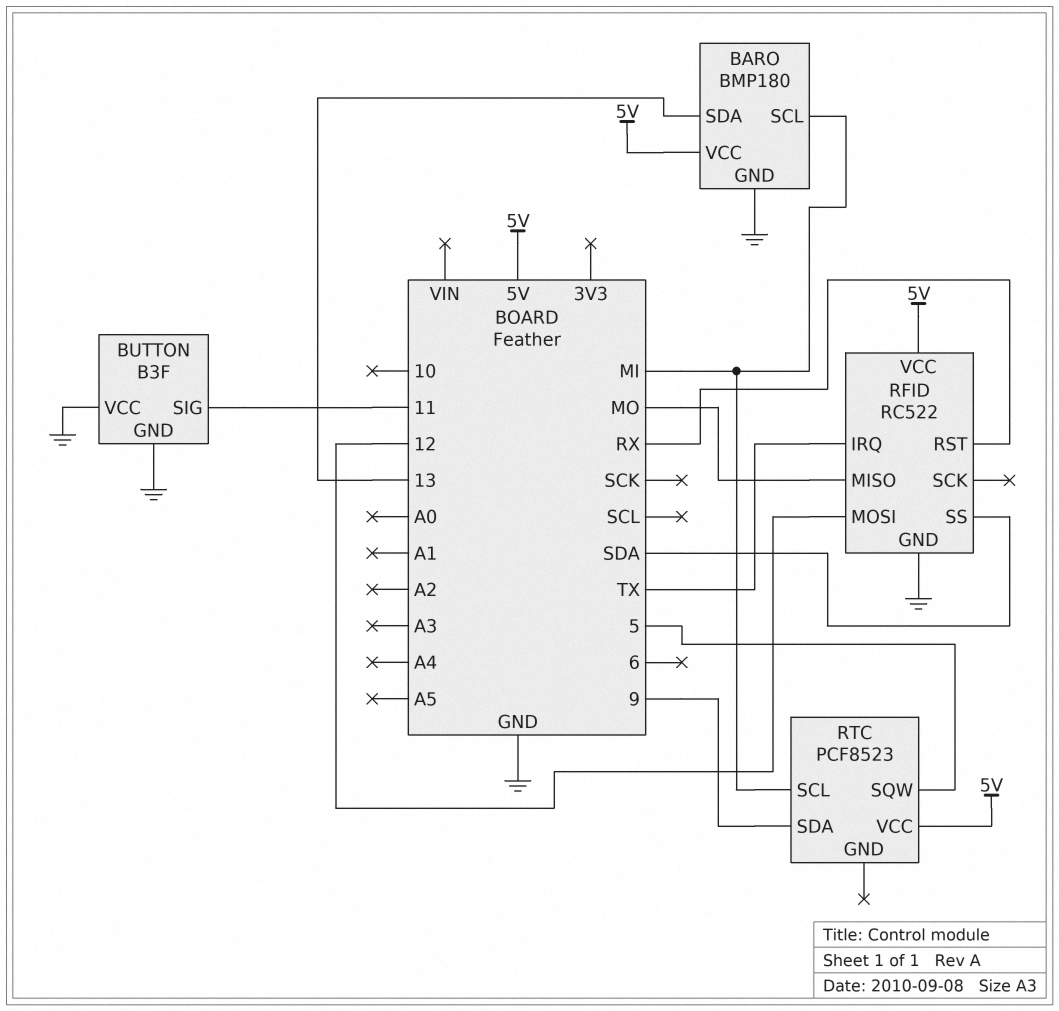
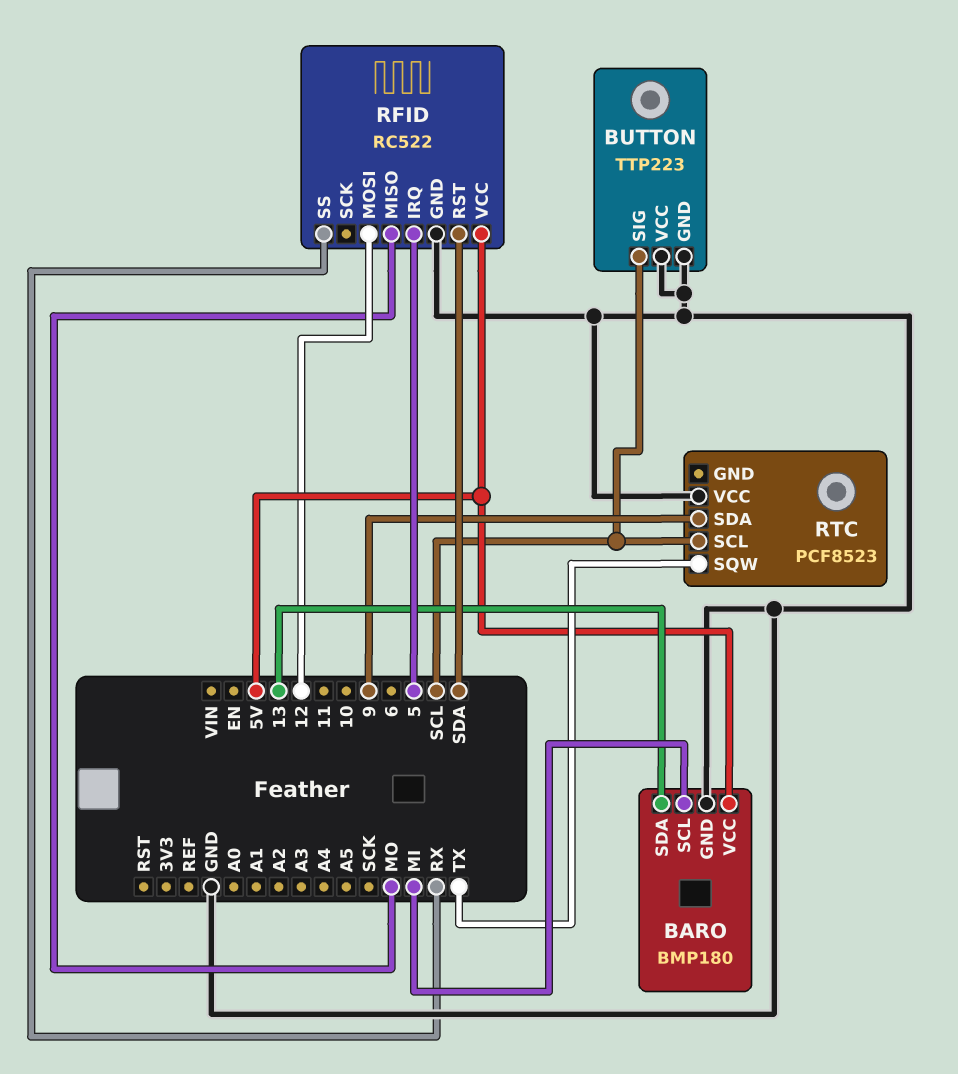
BUTTON: B3F -> TTP223
BUTTON pin SIG: 11 -> SCL
RFID pin IRQ: TX -> 5
RFID pin RST: RX -> SDA
RFID pin SS: SDA -> RX
RTC pin SCL: MI -> SCL
RTC pin SQW: 5 -> TX
RTC pin VCC: 5V -> GND

